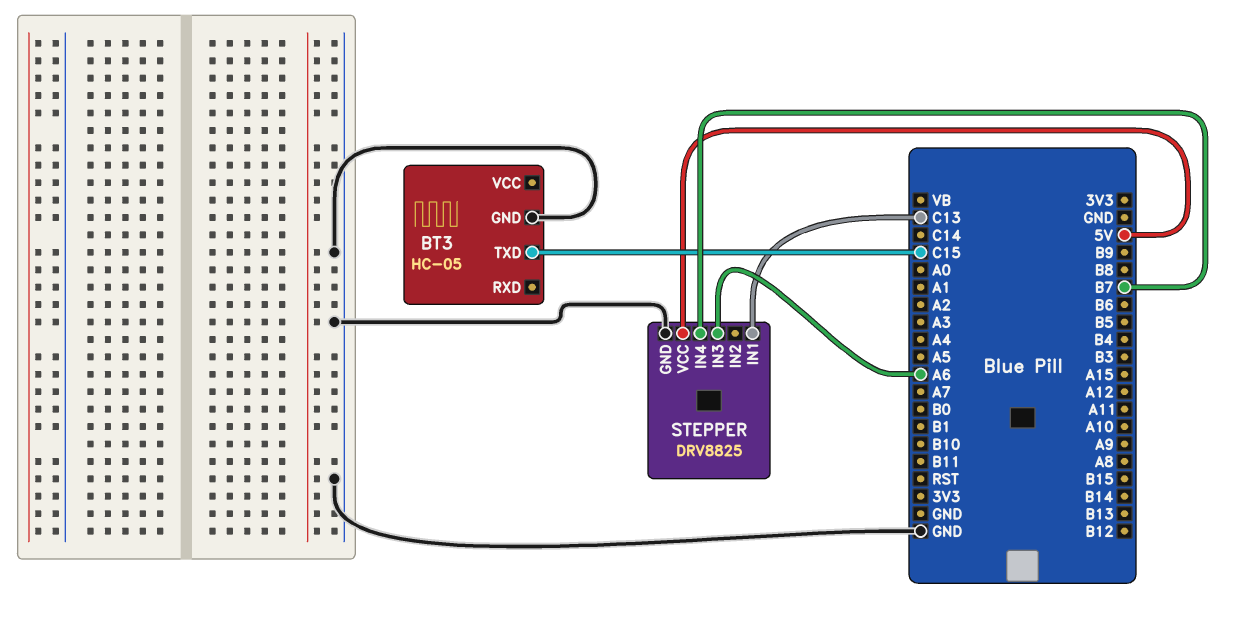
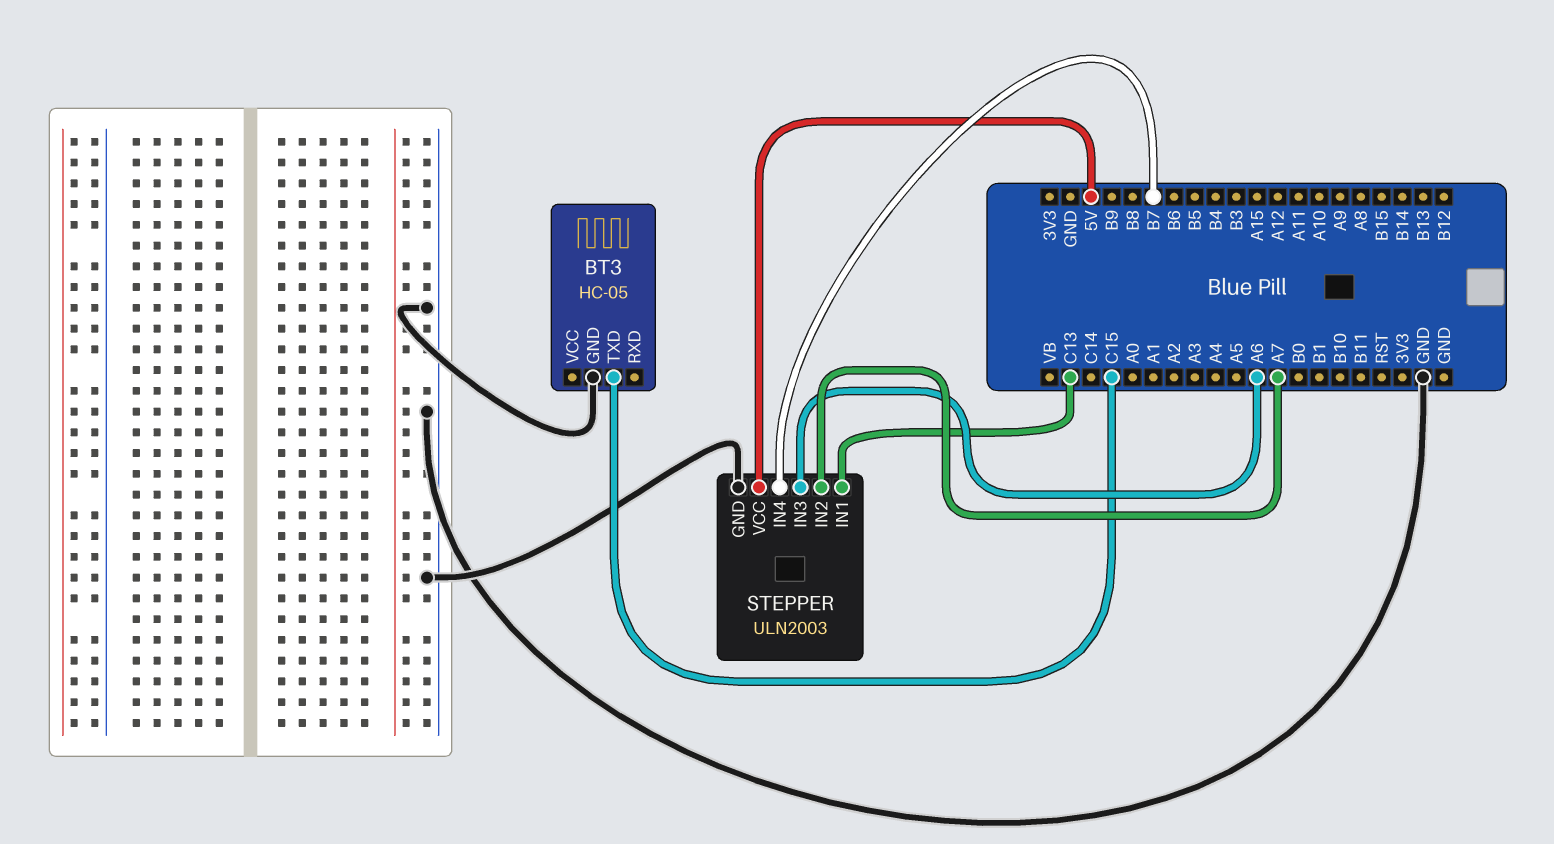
STEPPER: DRV8825 -> ULN2003
STEPPER pin IN2: none -> A7

